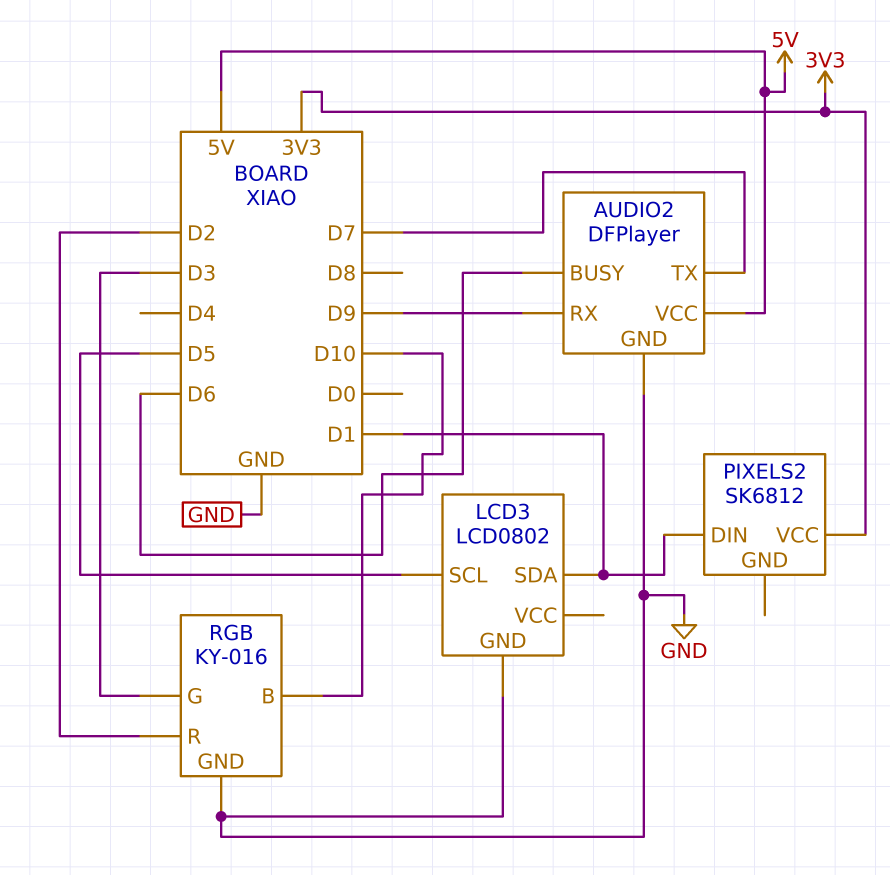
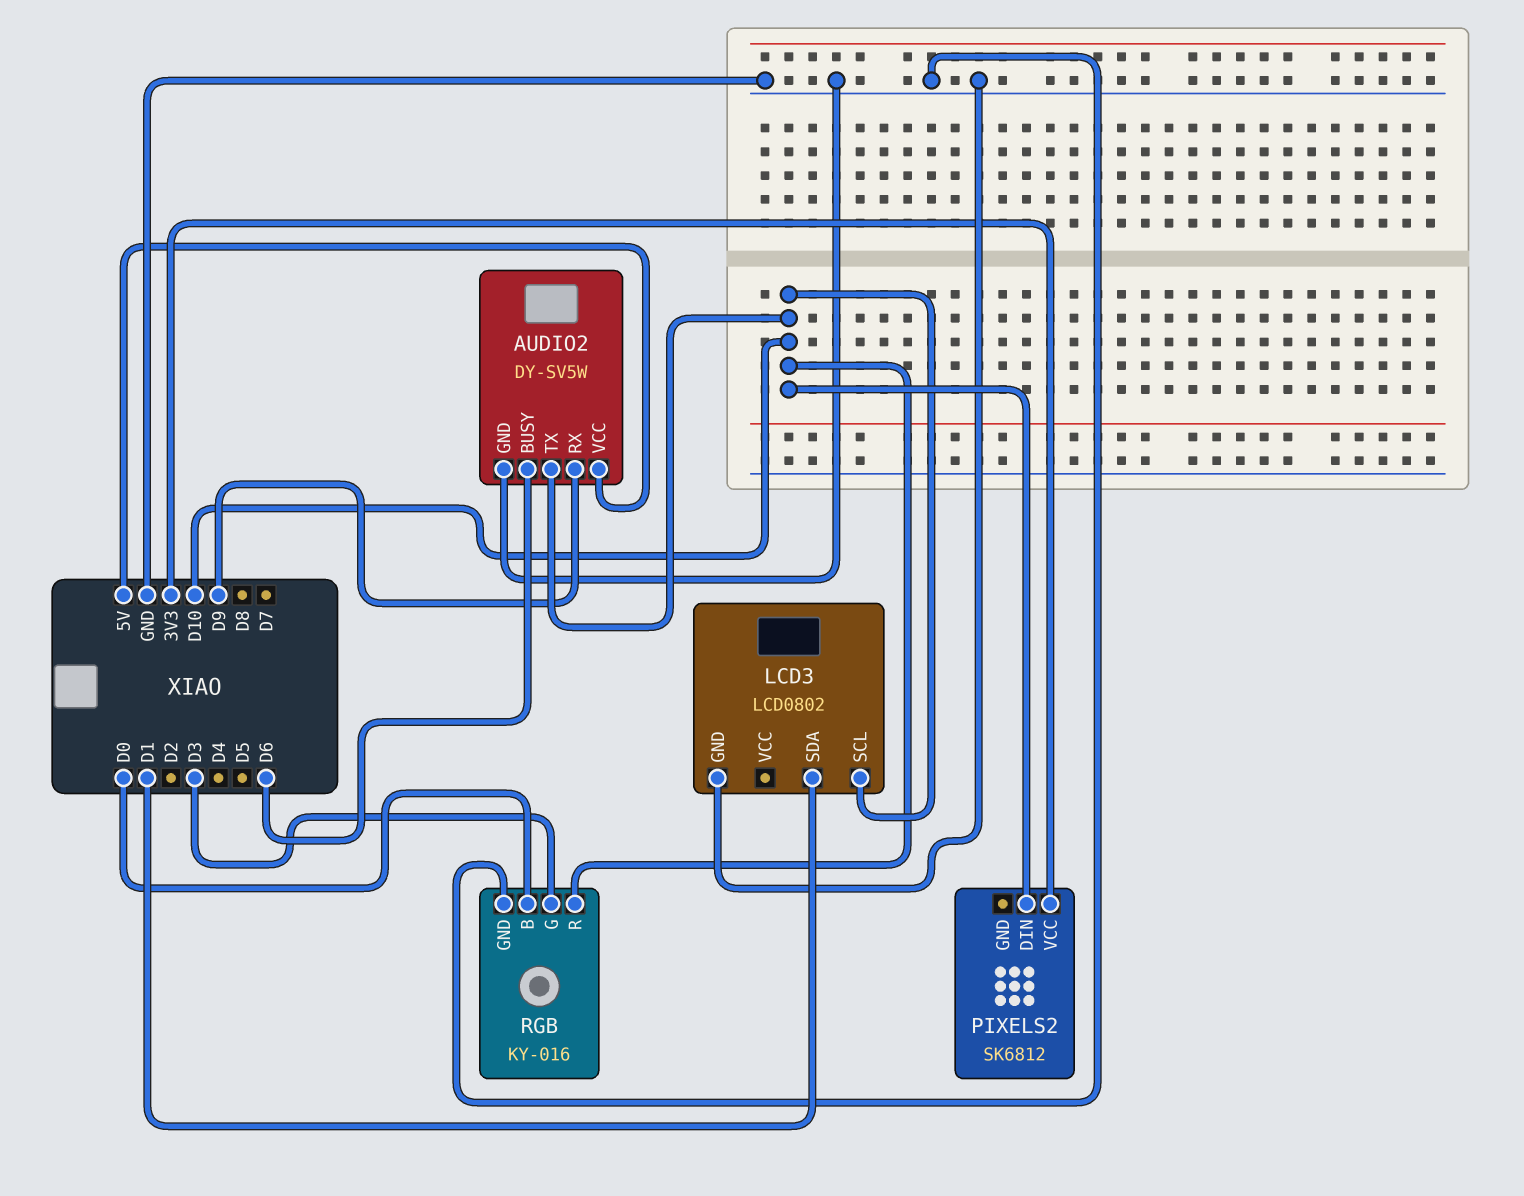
AUDIO2: DFPlayer -> DY-SV5W
AUDIO2 pin TX: D7 -> D10
LCD3 pin SCL: D5 -> D10
PIXELS2 pin DIN: D1 -> D10
RGB pin B: D10 -> D0
RGB pin R: D2 -> D10

